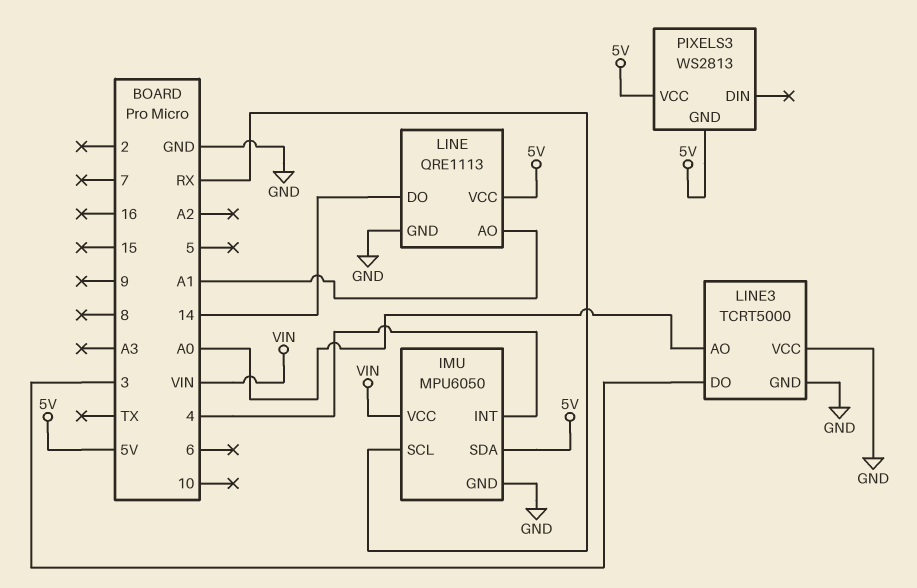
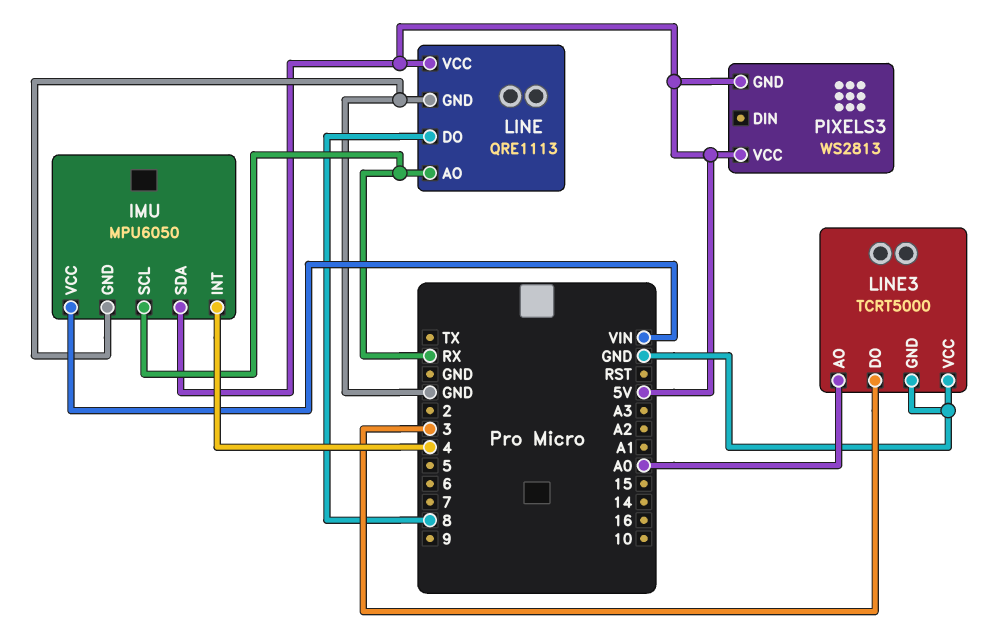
LINE pin AO: A1 -> RX
LINE pin DO: 14 -> 8

